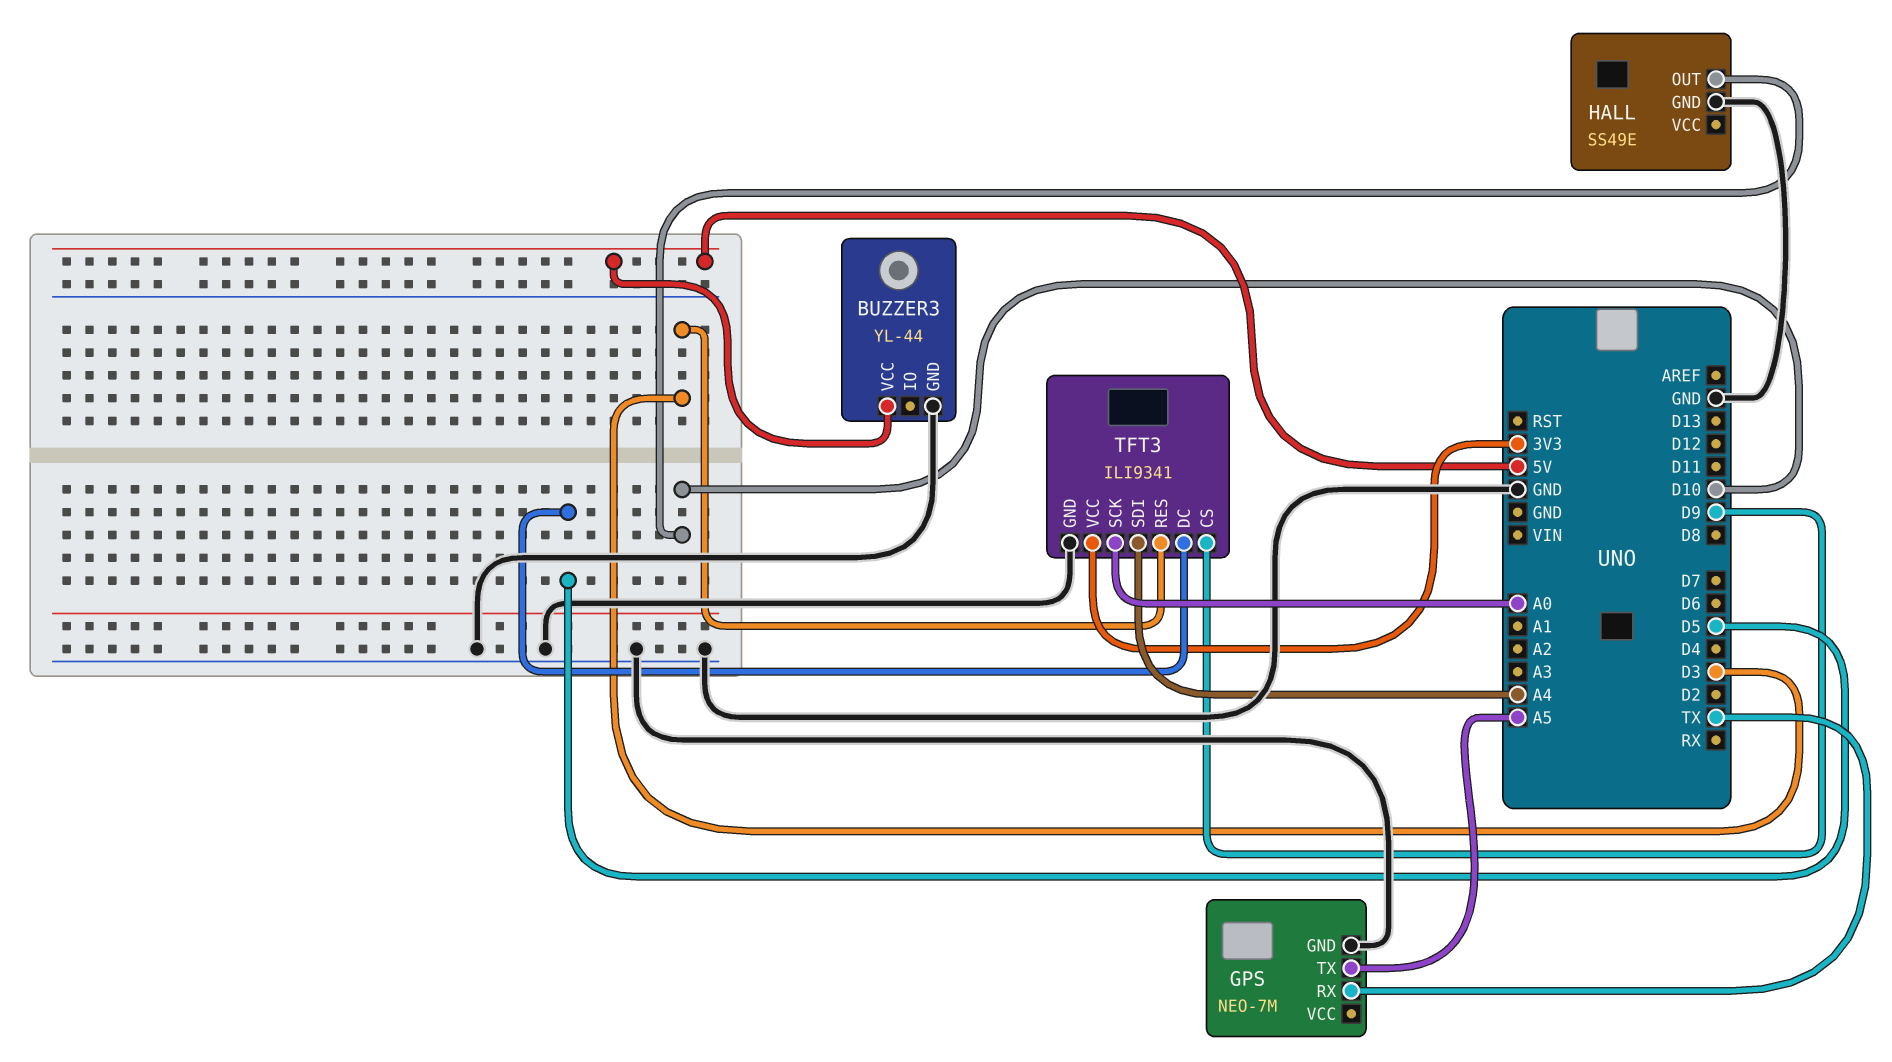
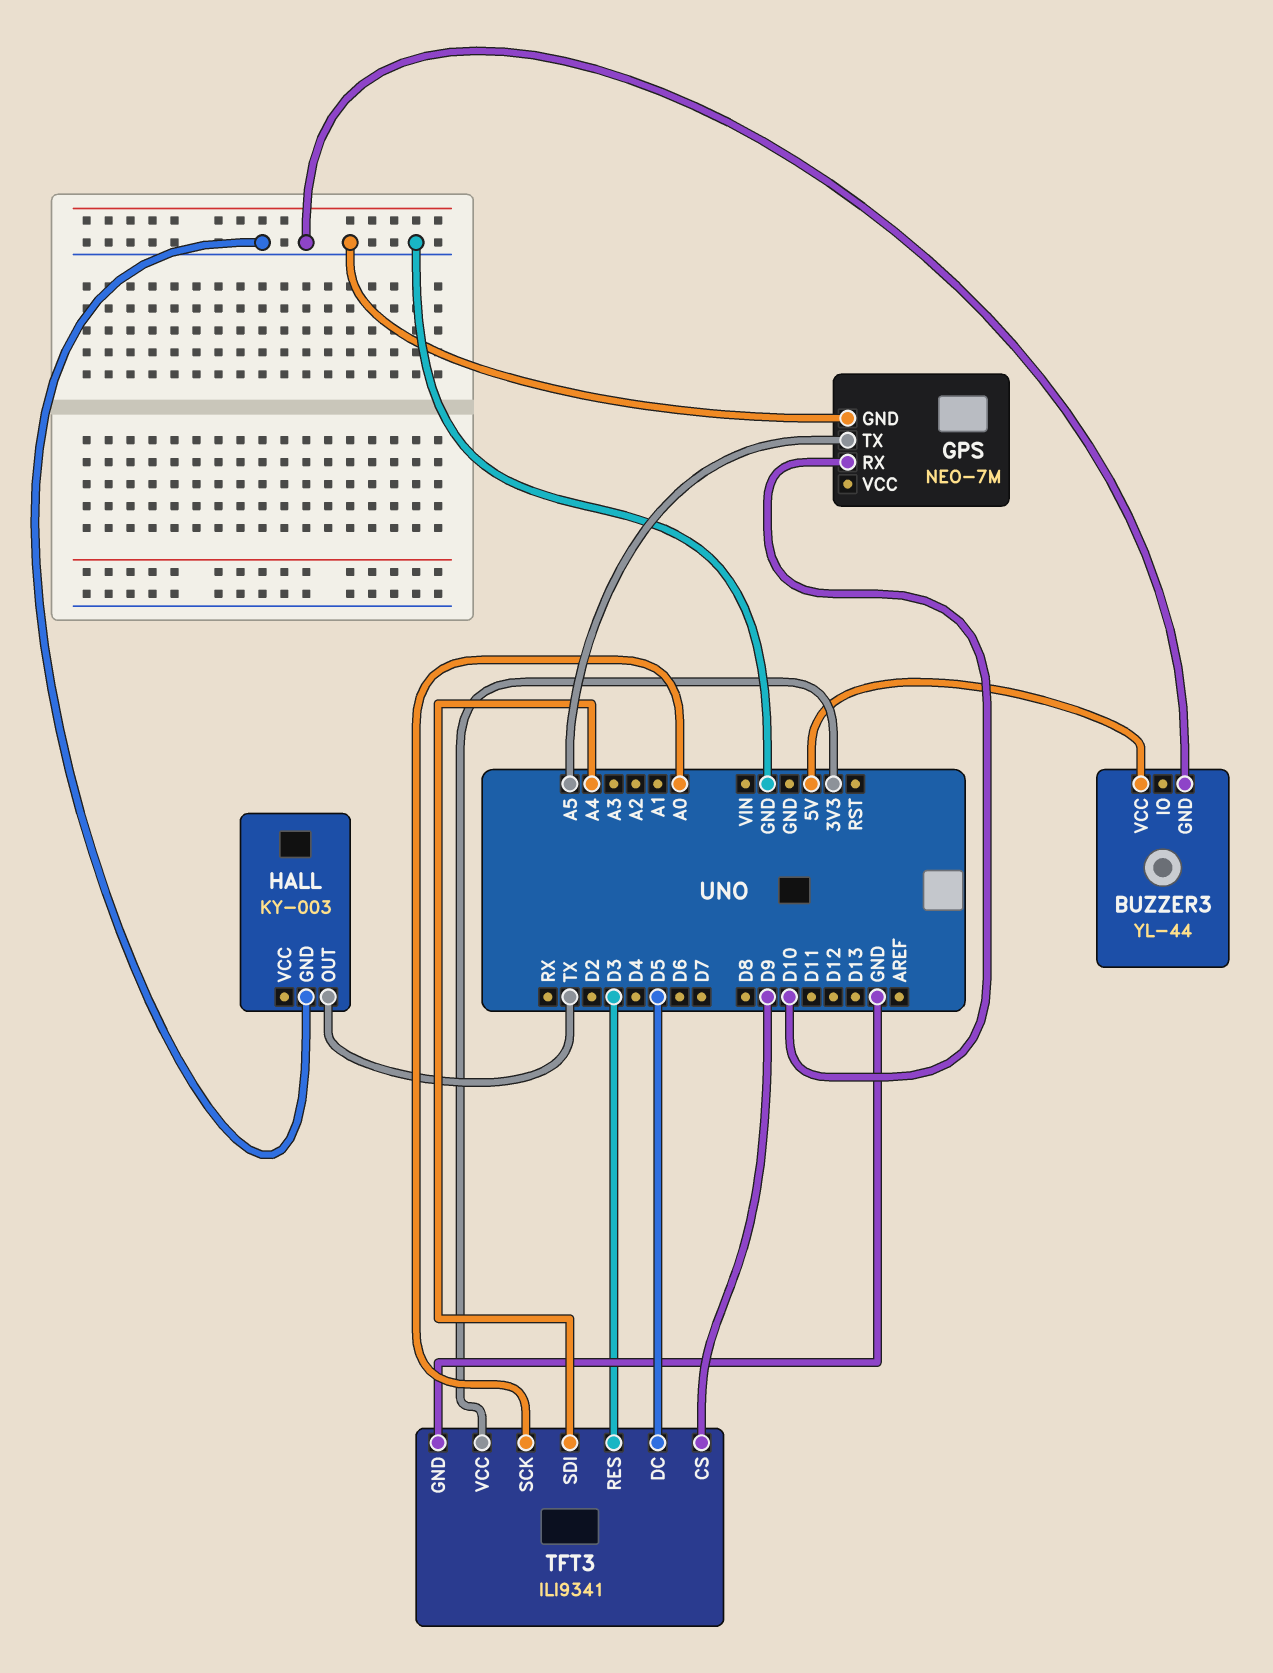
GPS pin RX: TX -> D10
HALL: SS49E -> KY-003
HALL pin OUT: D10 -> TX

